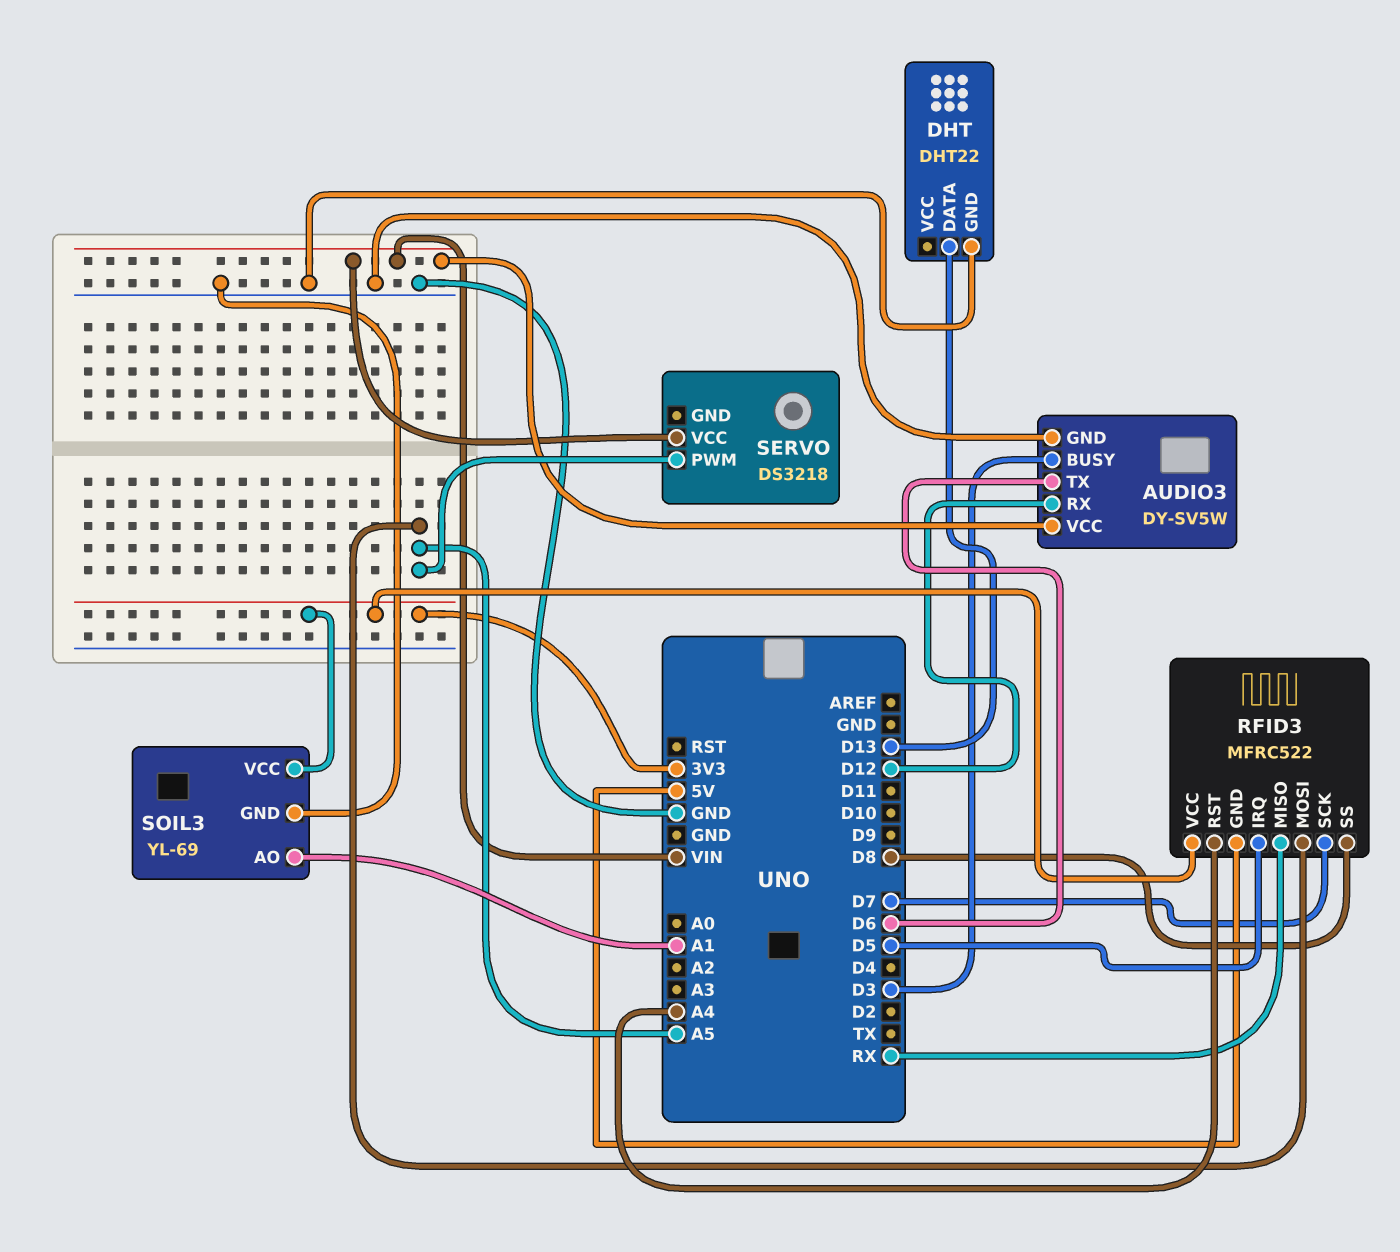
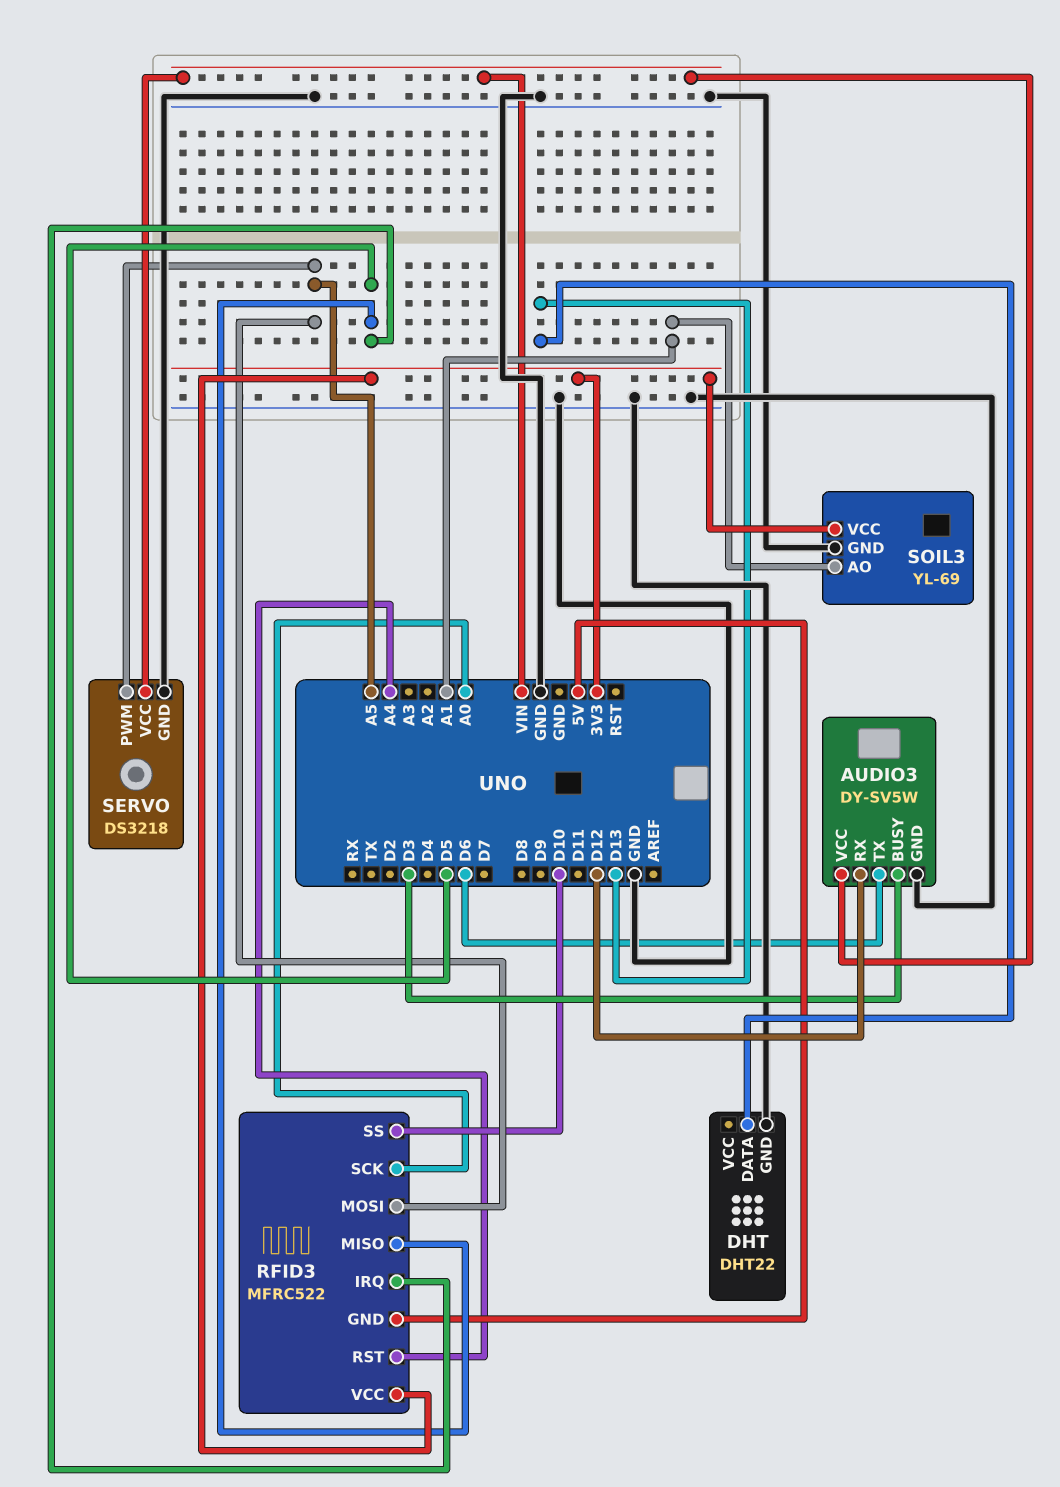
RFID3 pin MISO: RX -> D5
RFID3 pin SCK: D7 -> A0
RFID3 pin SS: D8 -> D10
SERVO pin GND: none -> GND

